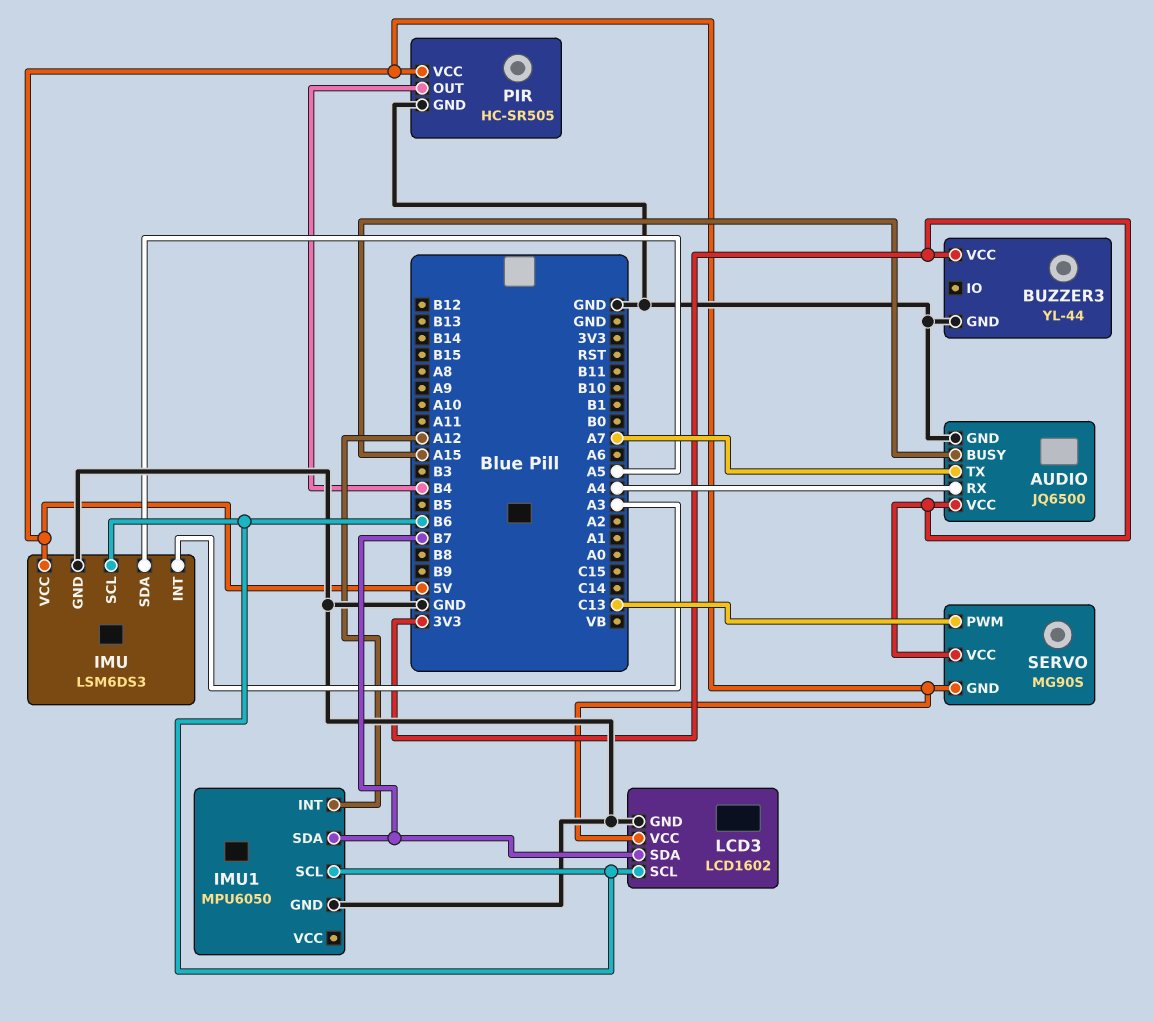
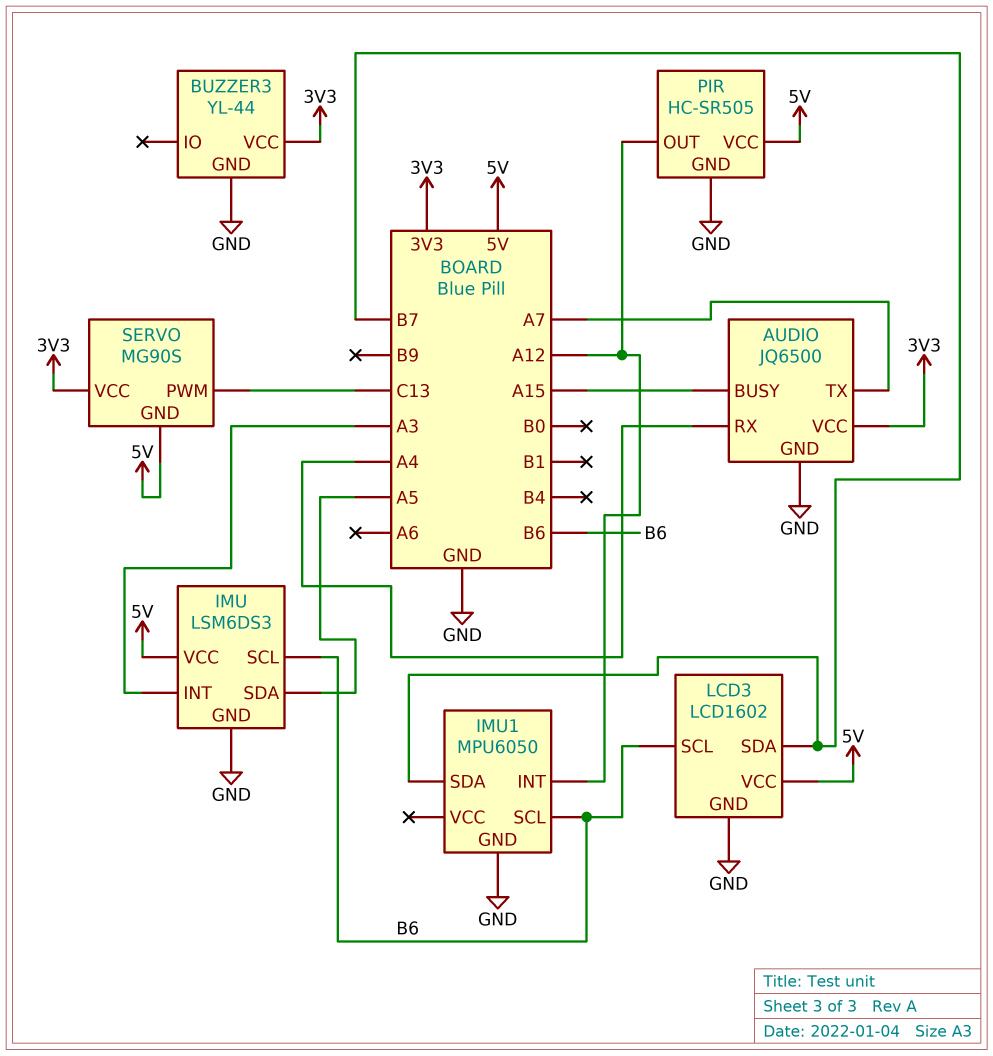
PIR pin OUT: B4 -> A12

